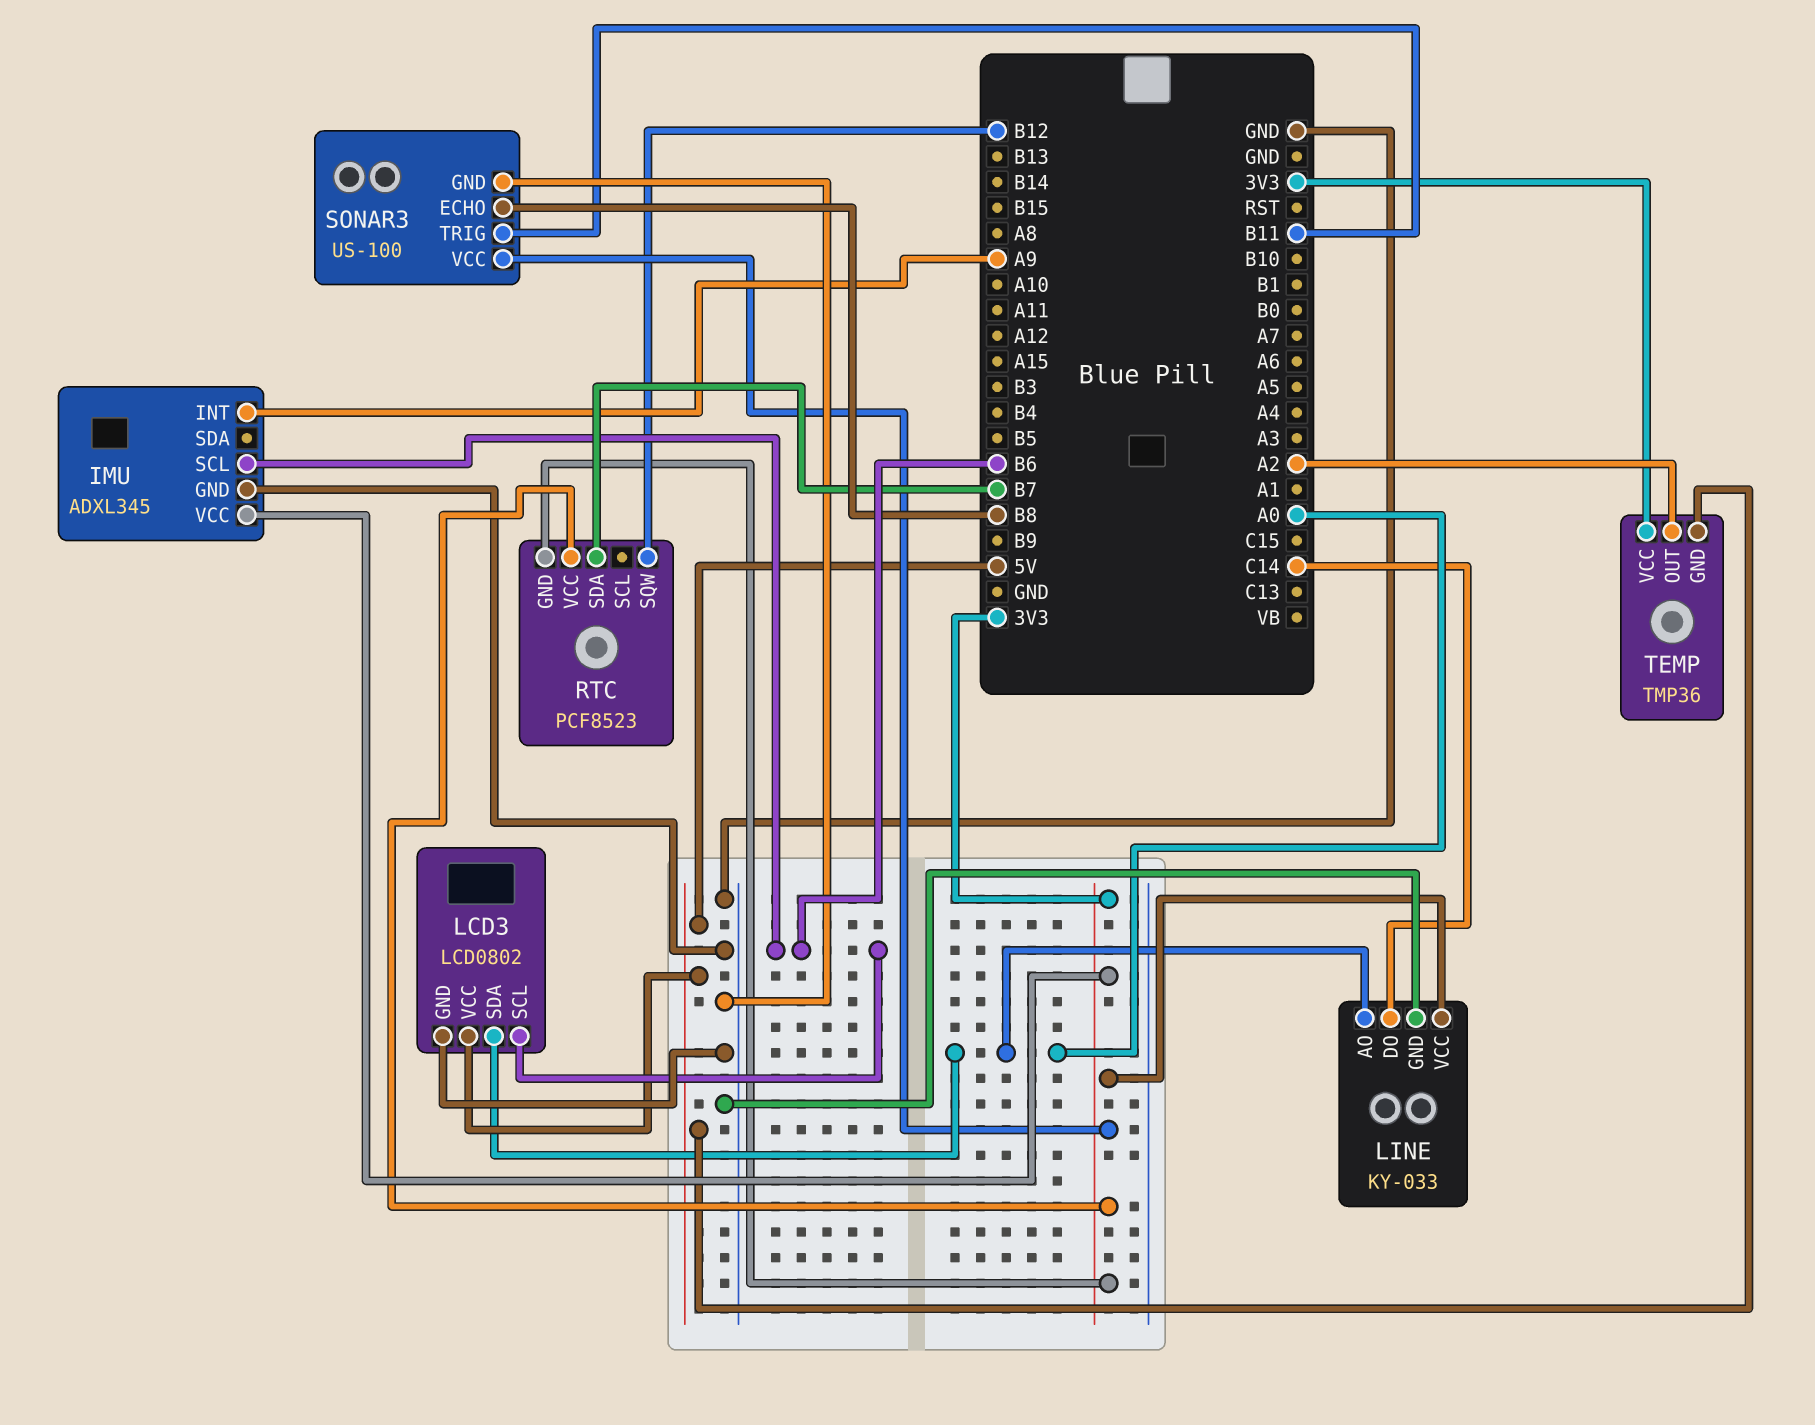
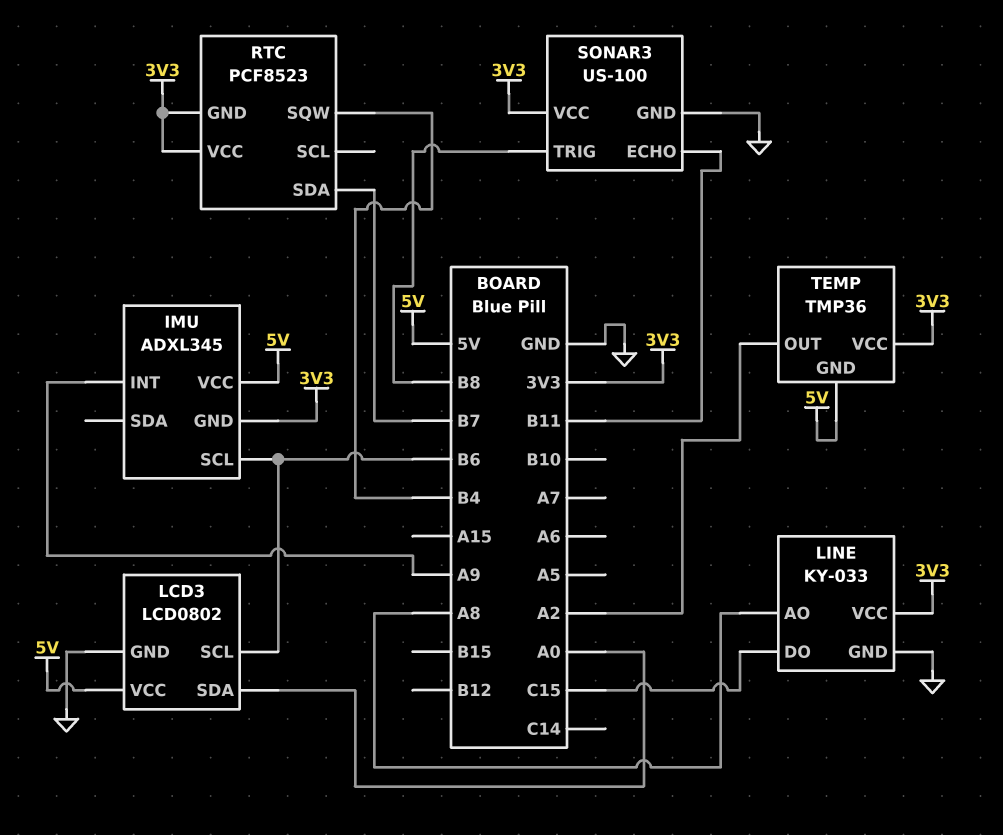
IMU pin GND: GND -> 3V3
IMU pin VCC: 3V3 -> 5V
LINE pin AO: A0 -> A8
LINE pin DO: C14 -> C15
RTC pin SQW: B12 -> B4
SONAR3 pin ECHO: B8 -> B11
SONAR3 pin TRIG: B11 -> B8

